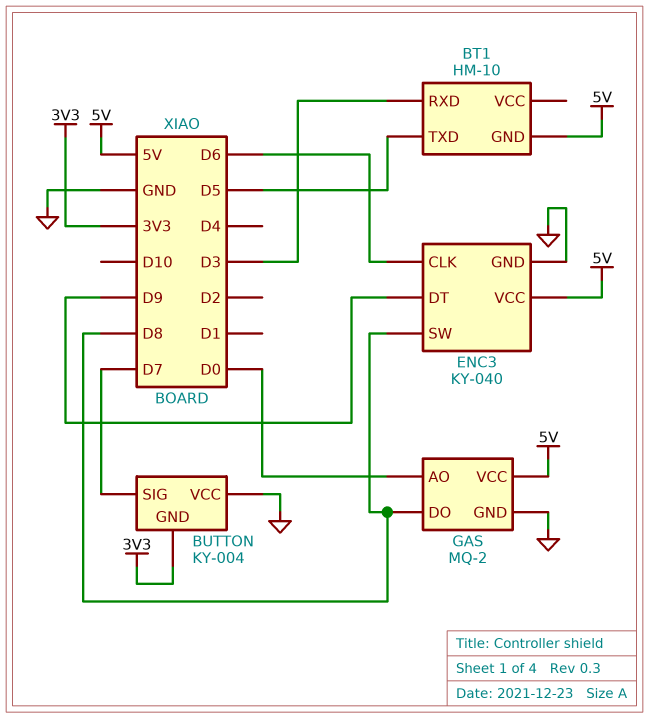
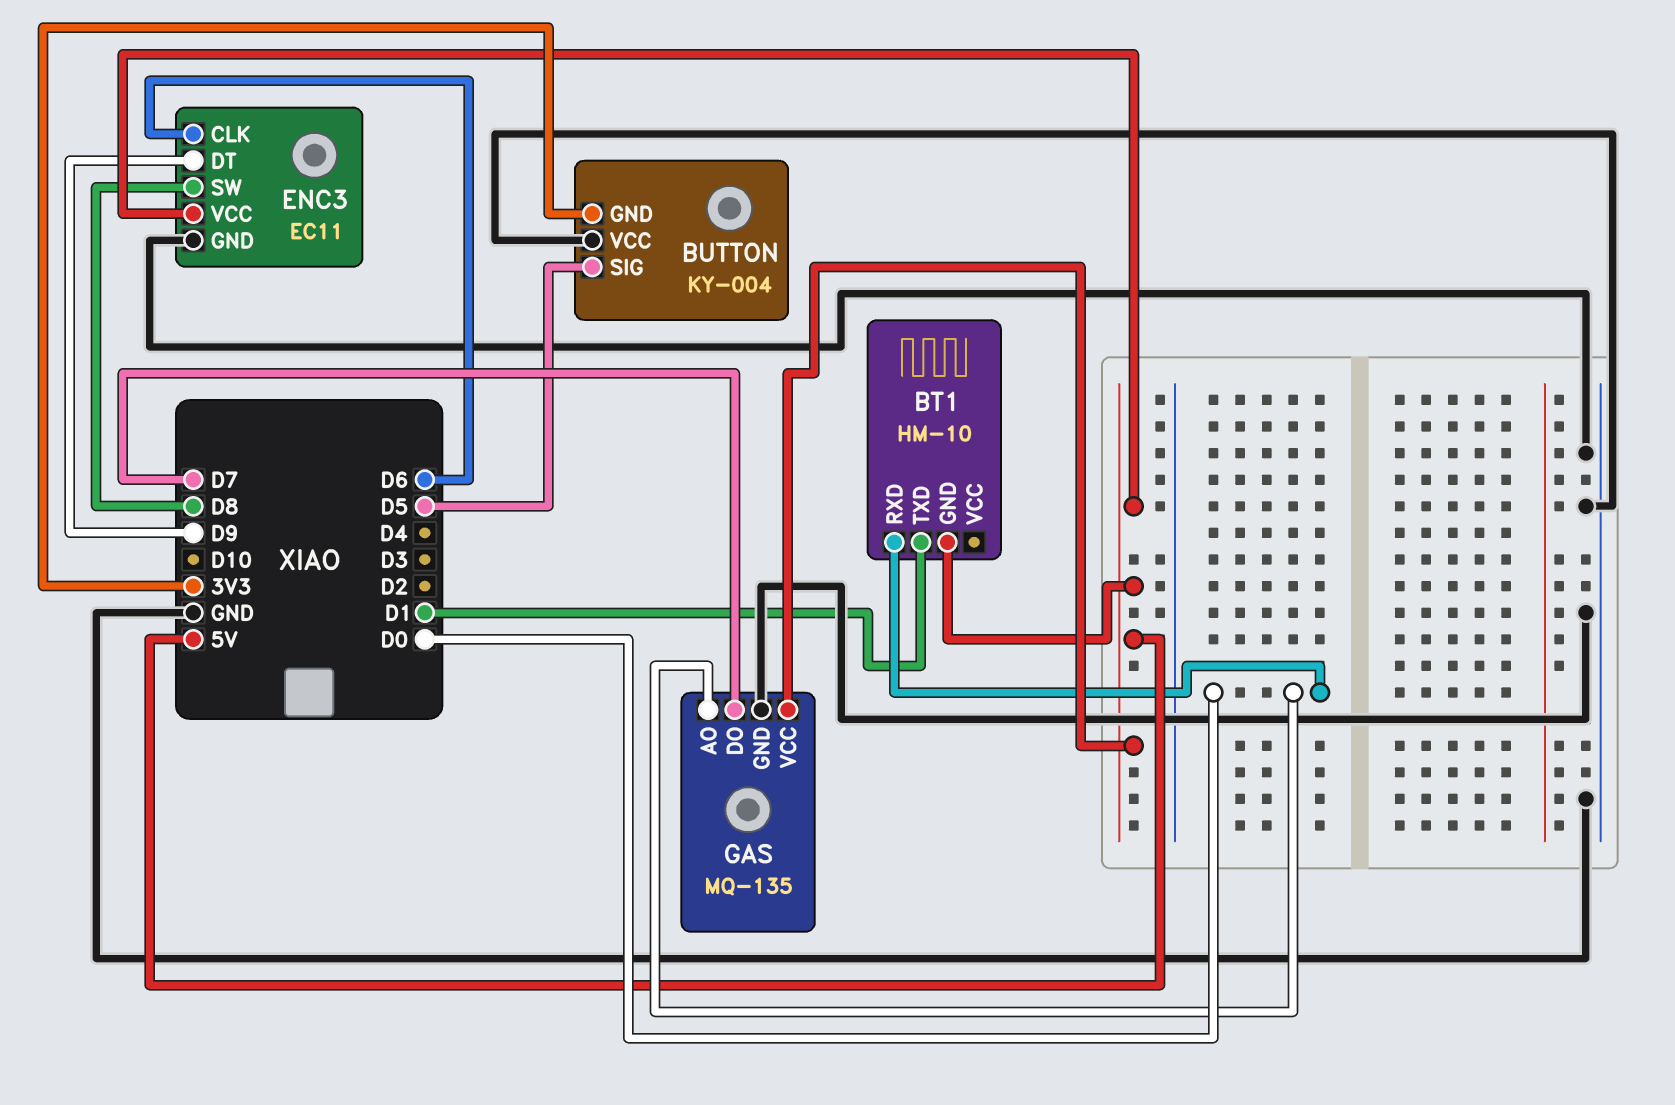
BT1 pin RXD: D3 -> D0
BT1 pin TXD: D5 -> D1
BUTTON pin SIG: D7 -> D5
ENC3: KY-040 -> EC11
GAS: MQ-2 -> MQ-135
GAS pin DO: D8 -> D7

